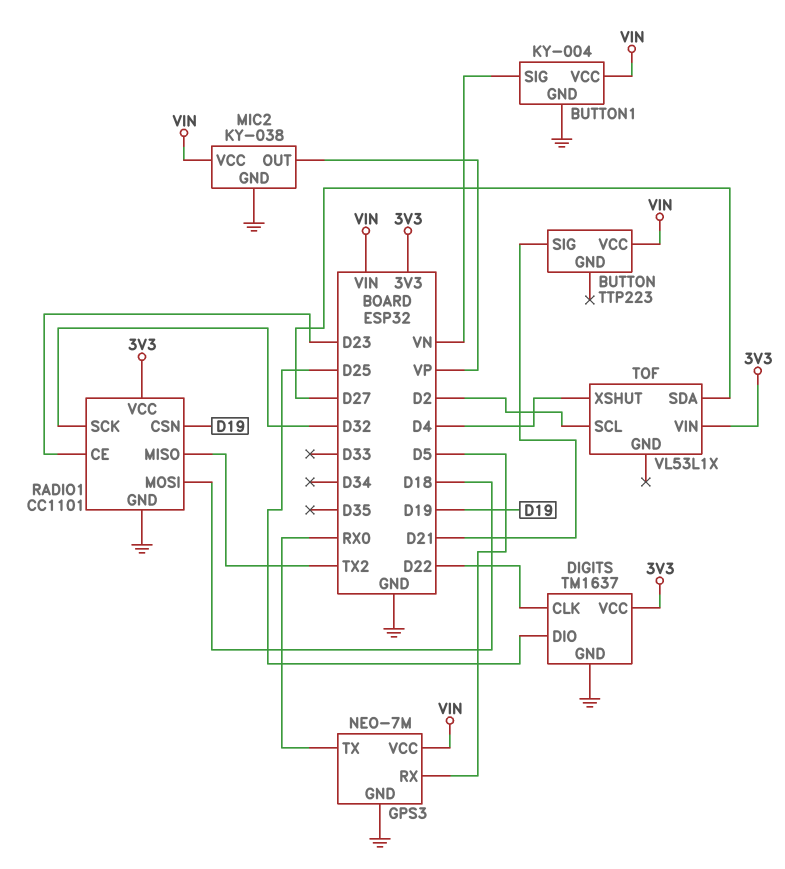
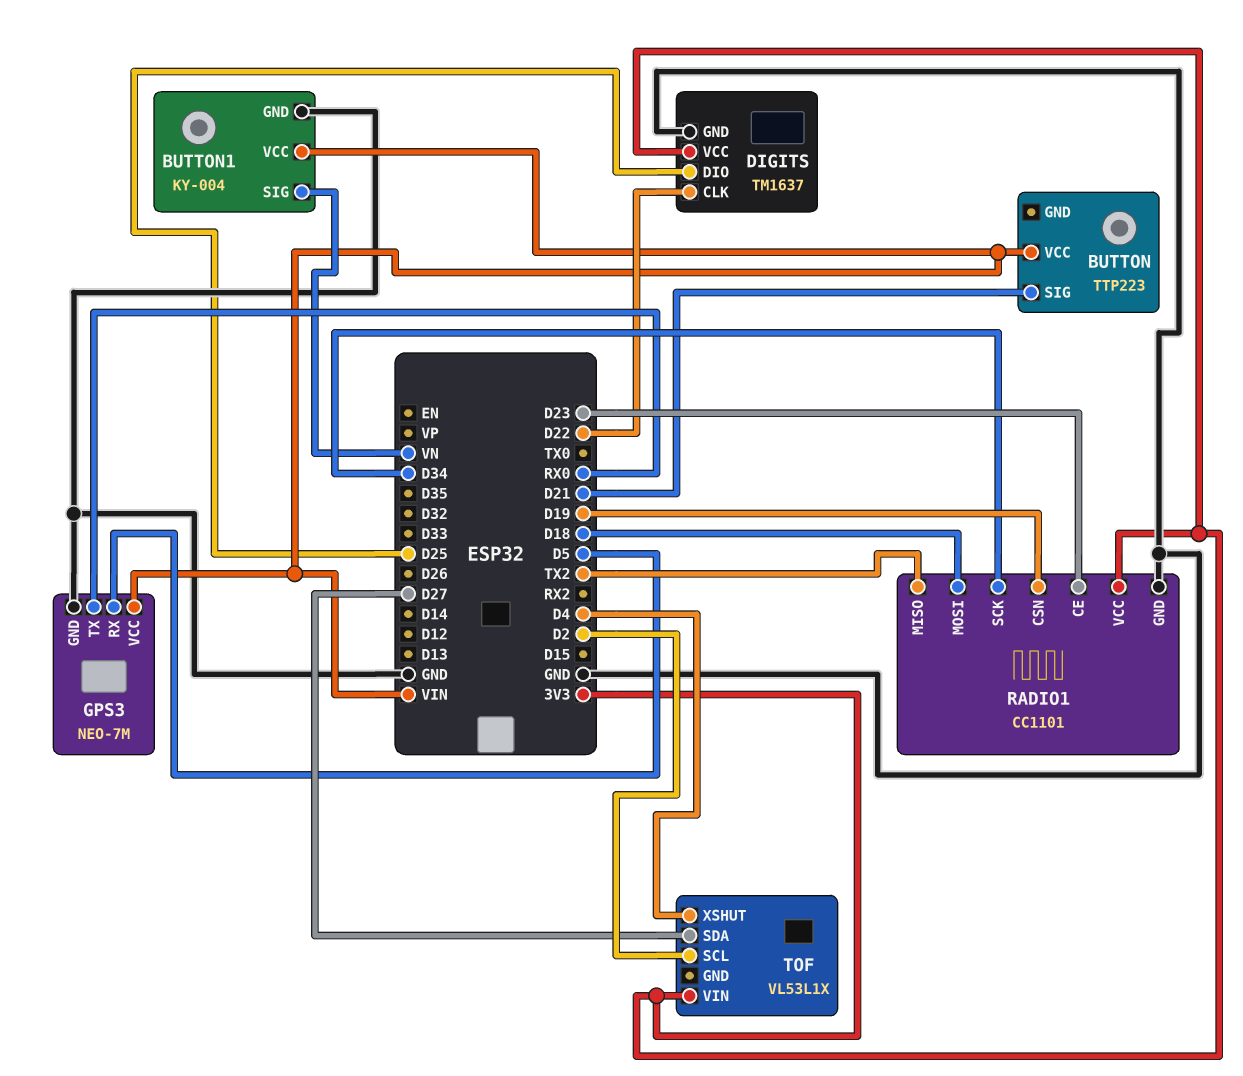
MIC2: KY-038 -> none
MIC2 pin GND: GND -> none
MIC2 pin OUT: VP -> none
MIC2 pin VCC: VIN -> none
RADIO1 pin SCK: D32 -> D34

